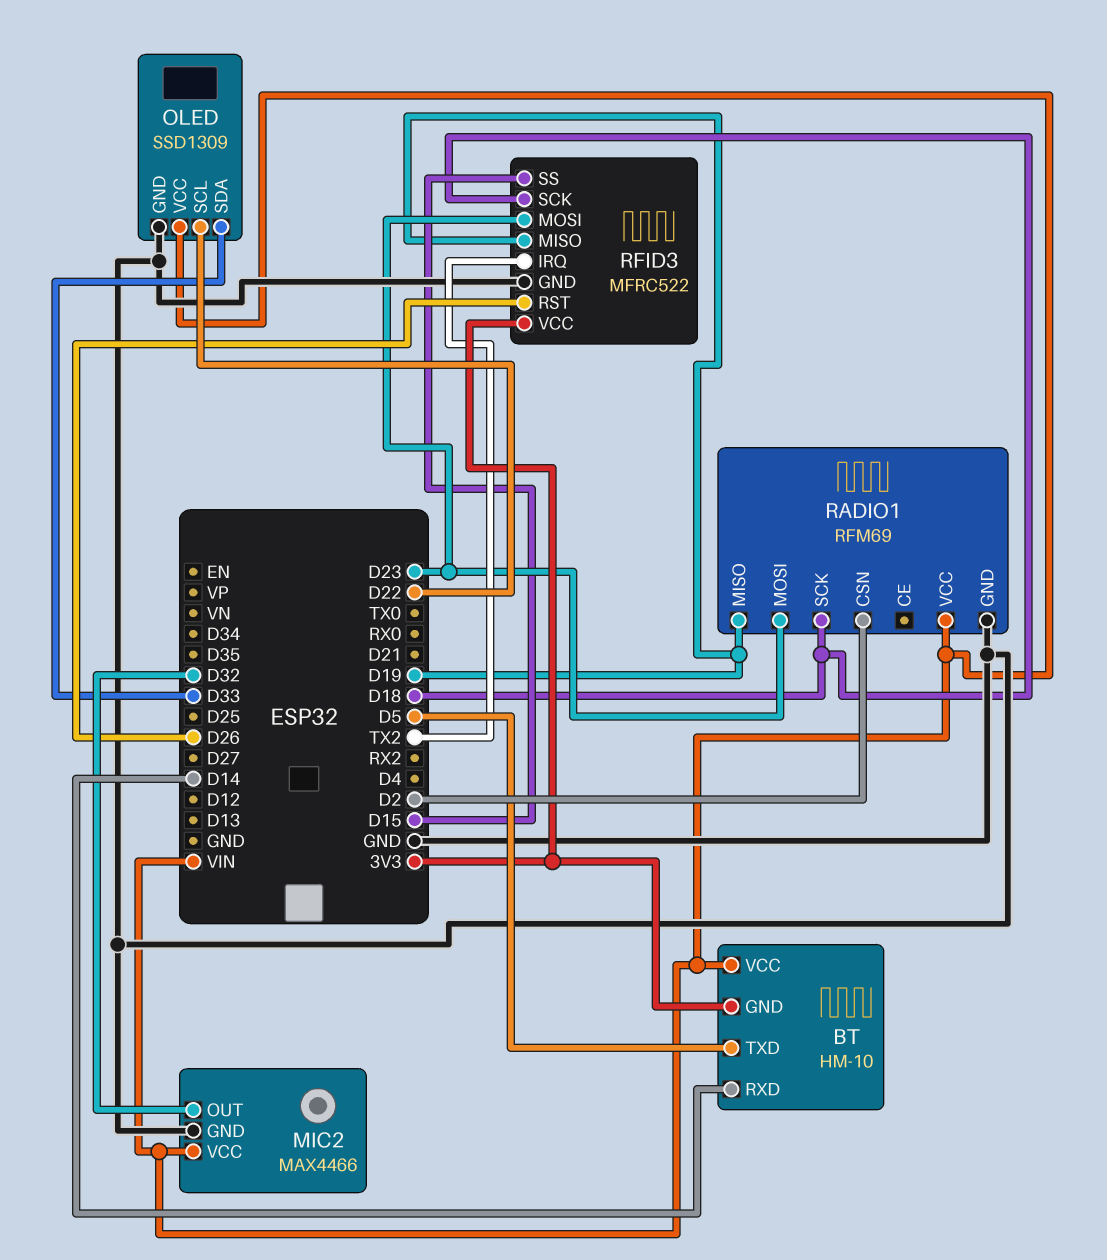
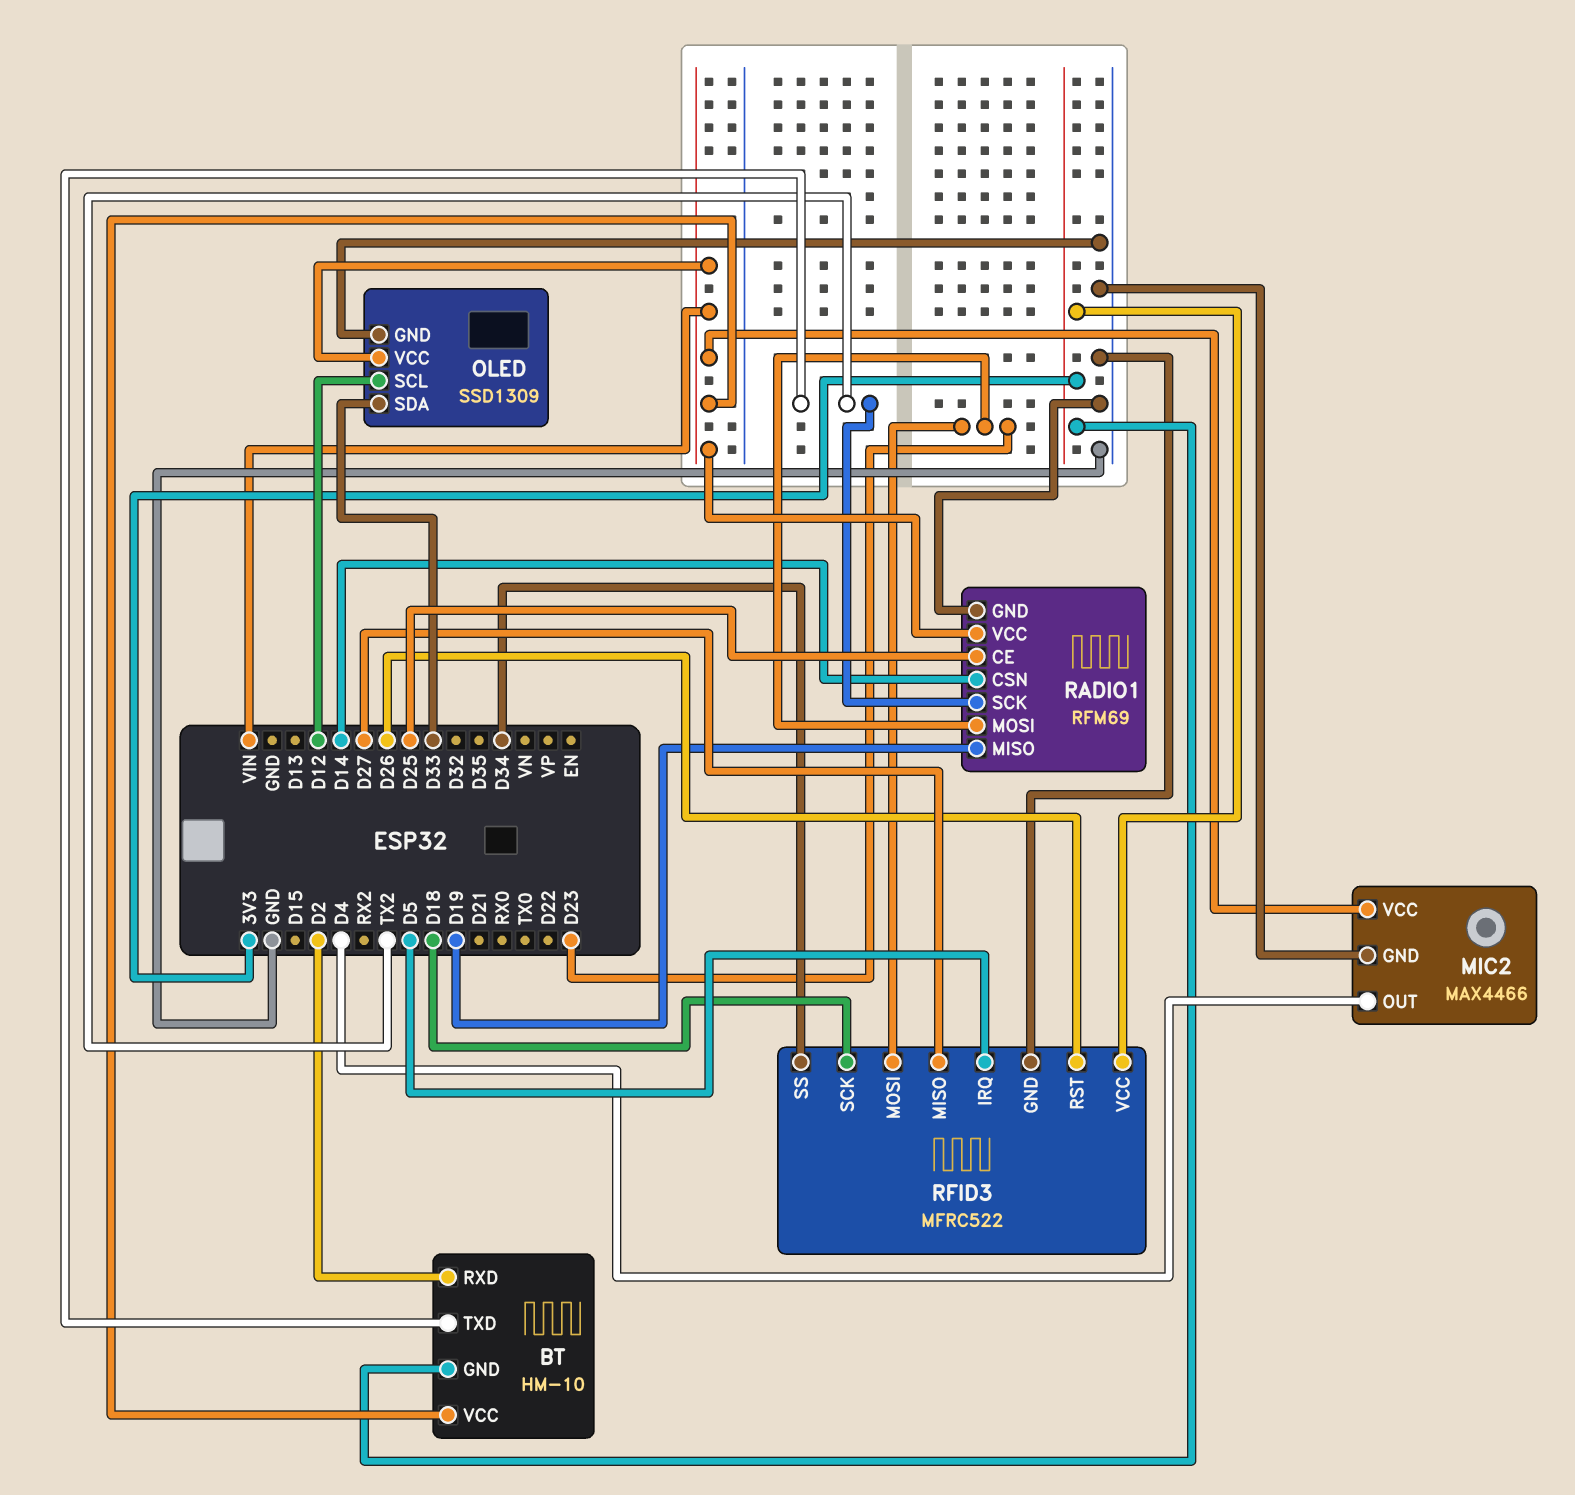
BT pin RXD: D14 -> D2
BT pin TXD: D5 -> TX2
MIC2 pin OUT: D32 -> D4
OLED pin SCL: D22 -> D12
RADIO1 pin CE: none -> D25
RADIO1 pin CSN: D2 -> D14
RADIO1 pin SCK: D18 -> TX2
RFID3 pin IRQ: TX2 -> D5
RFID3 pin MISO: D19 -> D27
RFID3 pin SS: D15 -> D34

